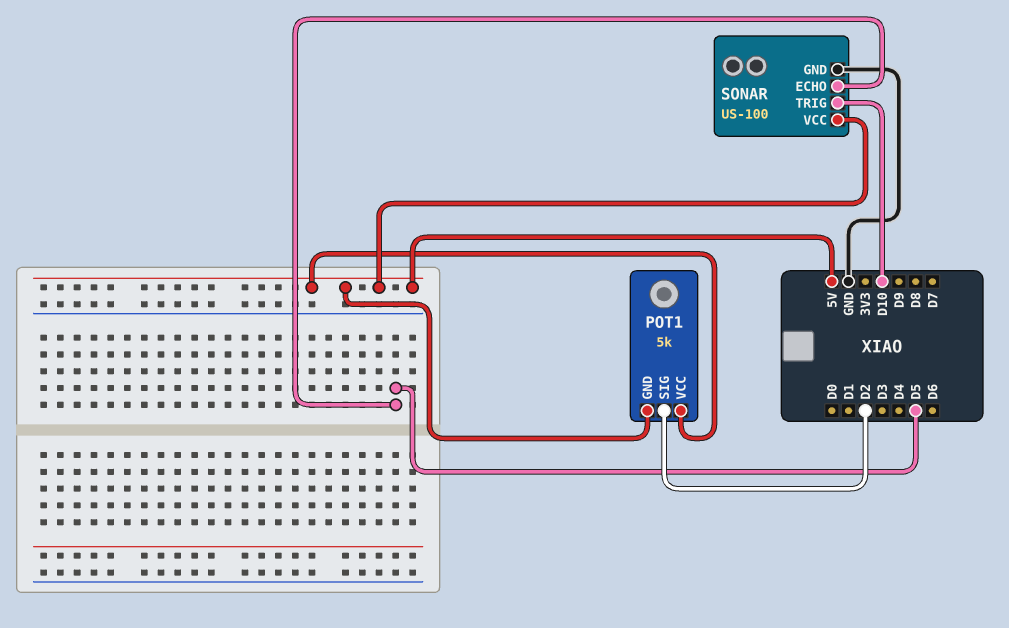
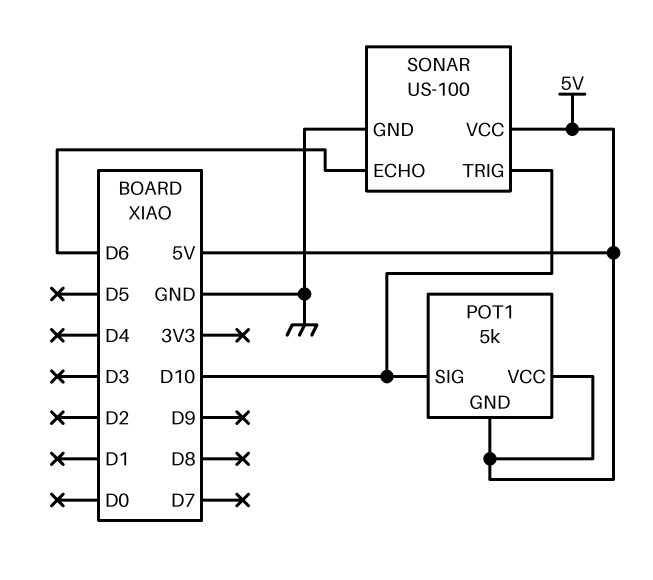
POT1 pin SIG: D2 -> D10
SONAR pin ECHO: D5 -> D6

